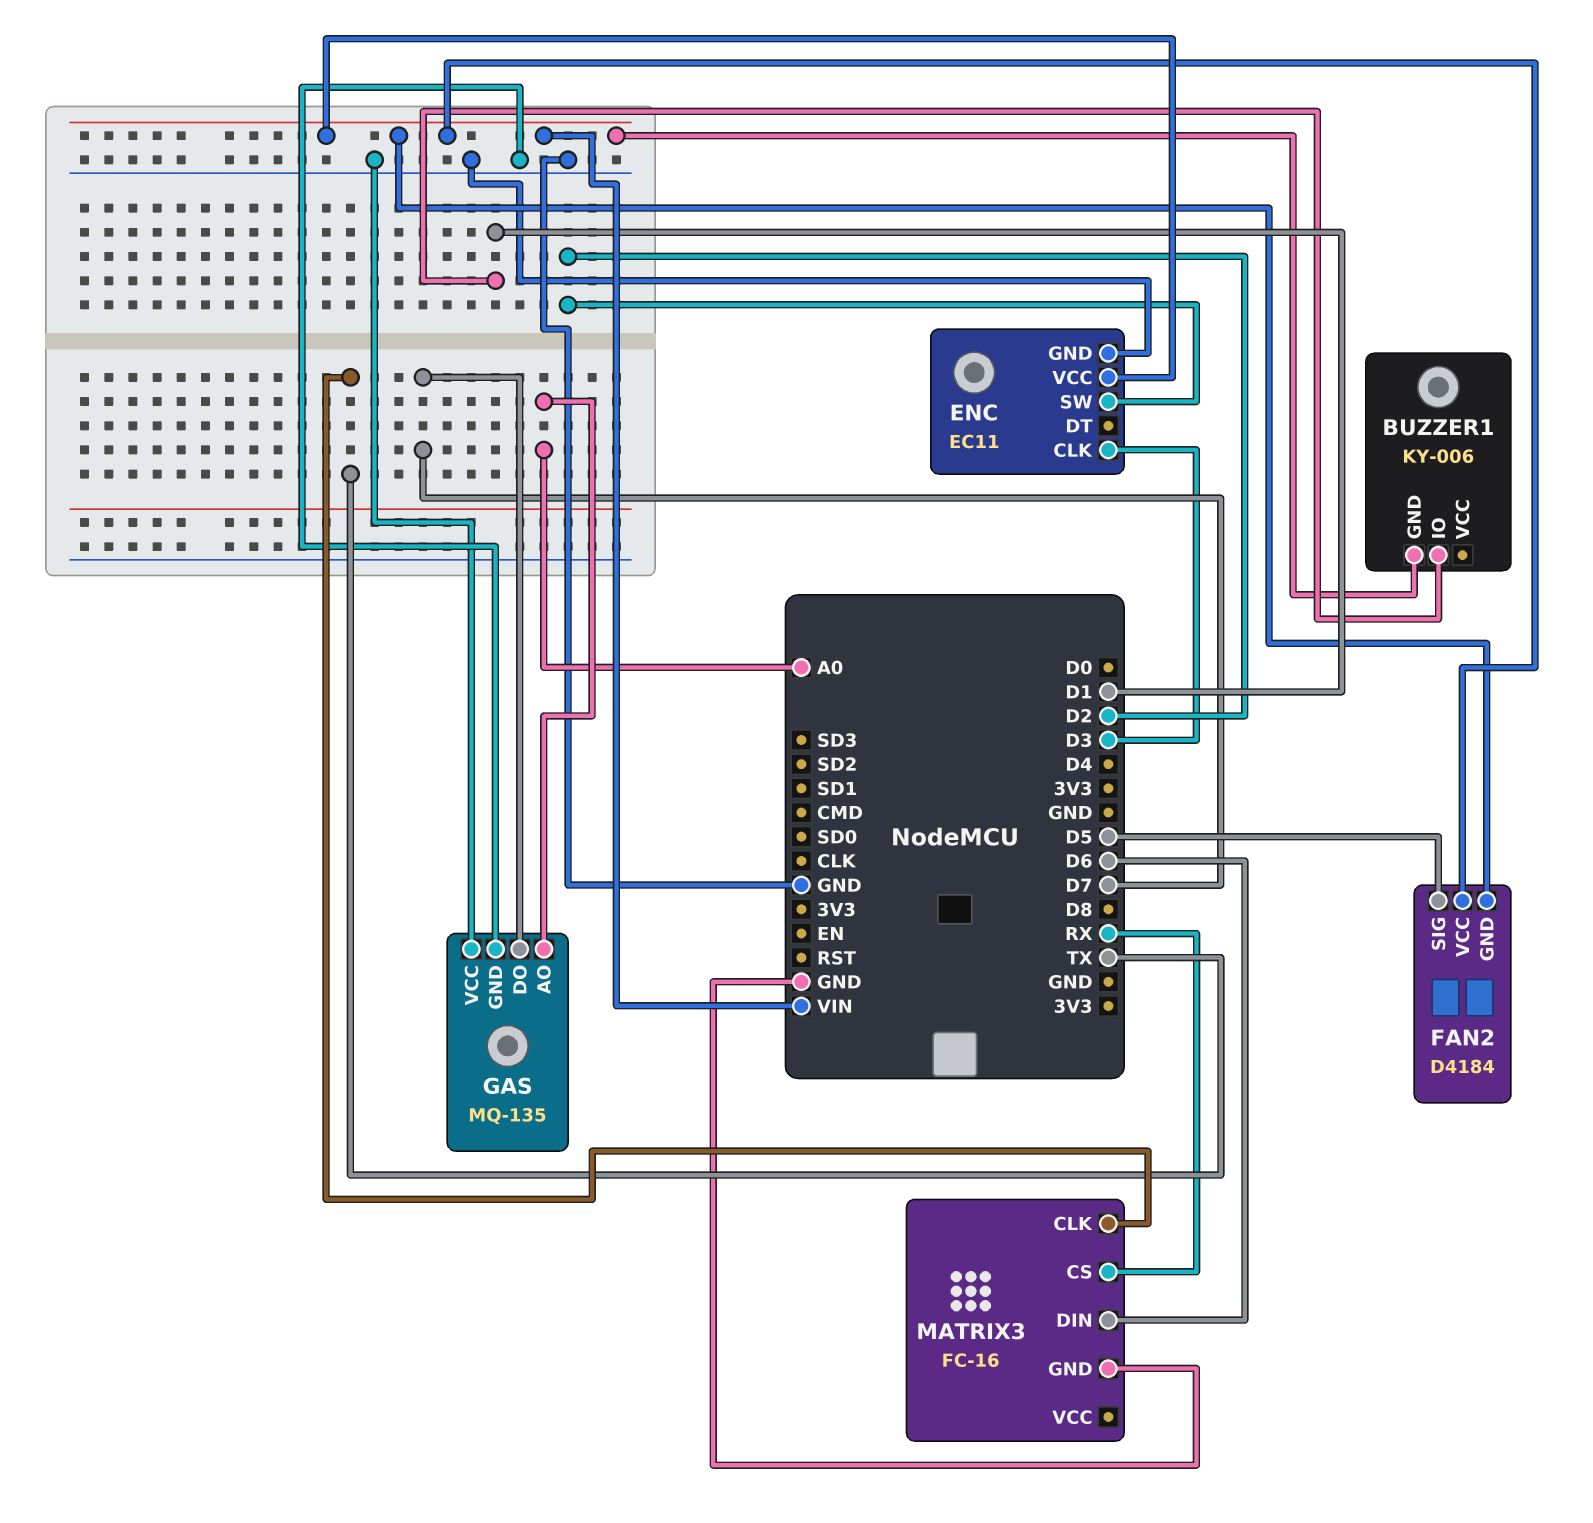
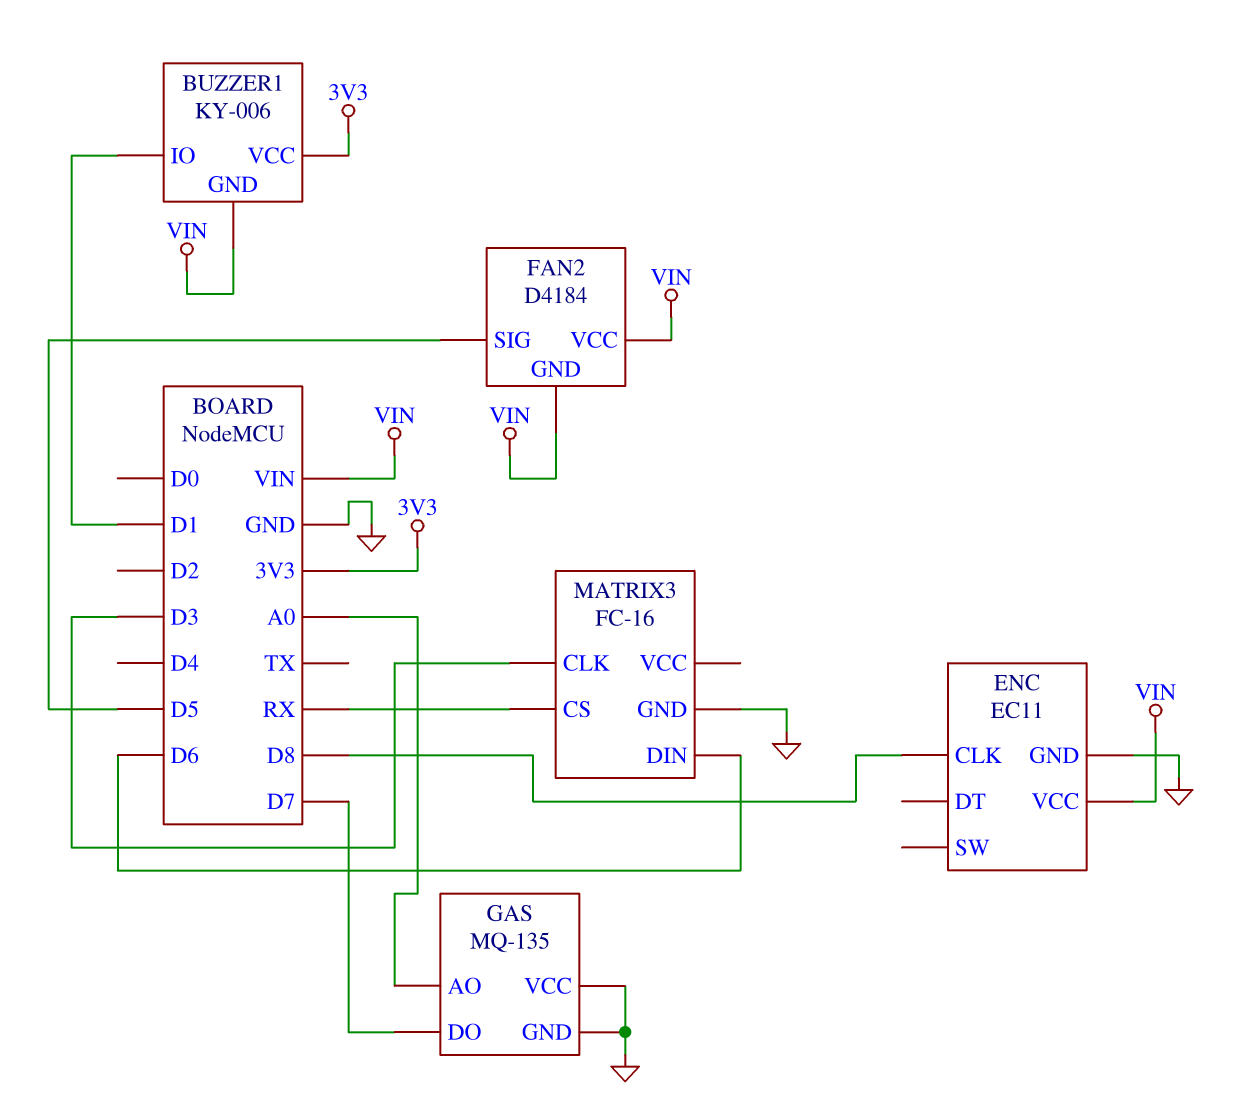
BUZZER1 pin VCC: none -> 3V3
ENC pin CLK: D3 -> D8
ENC pin SW: D2 -> none
MATRIX3 pin CLK: TX -> D3

